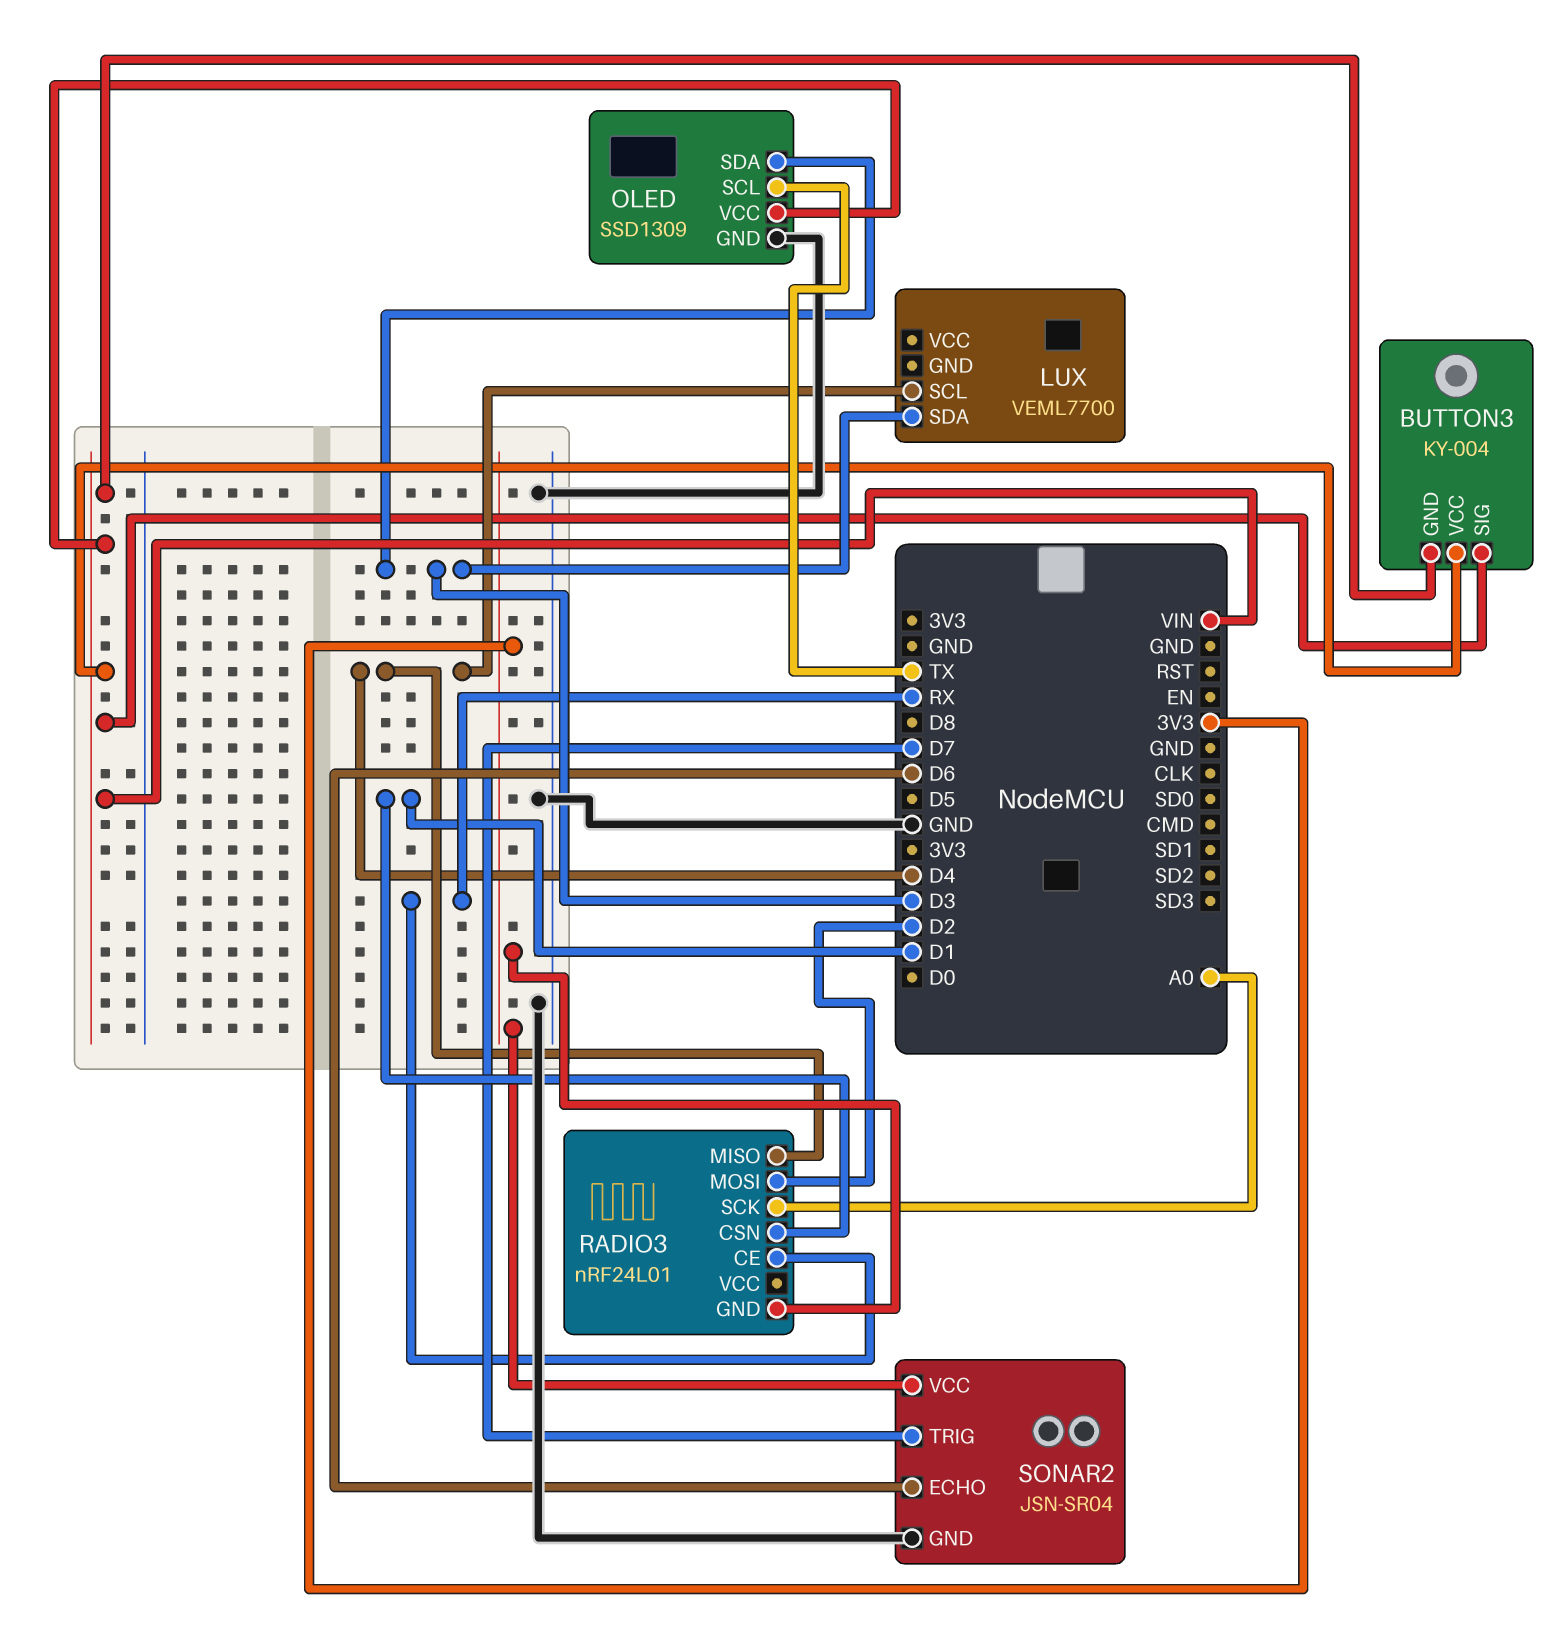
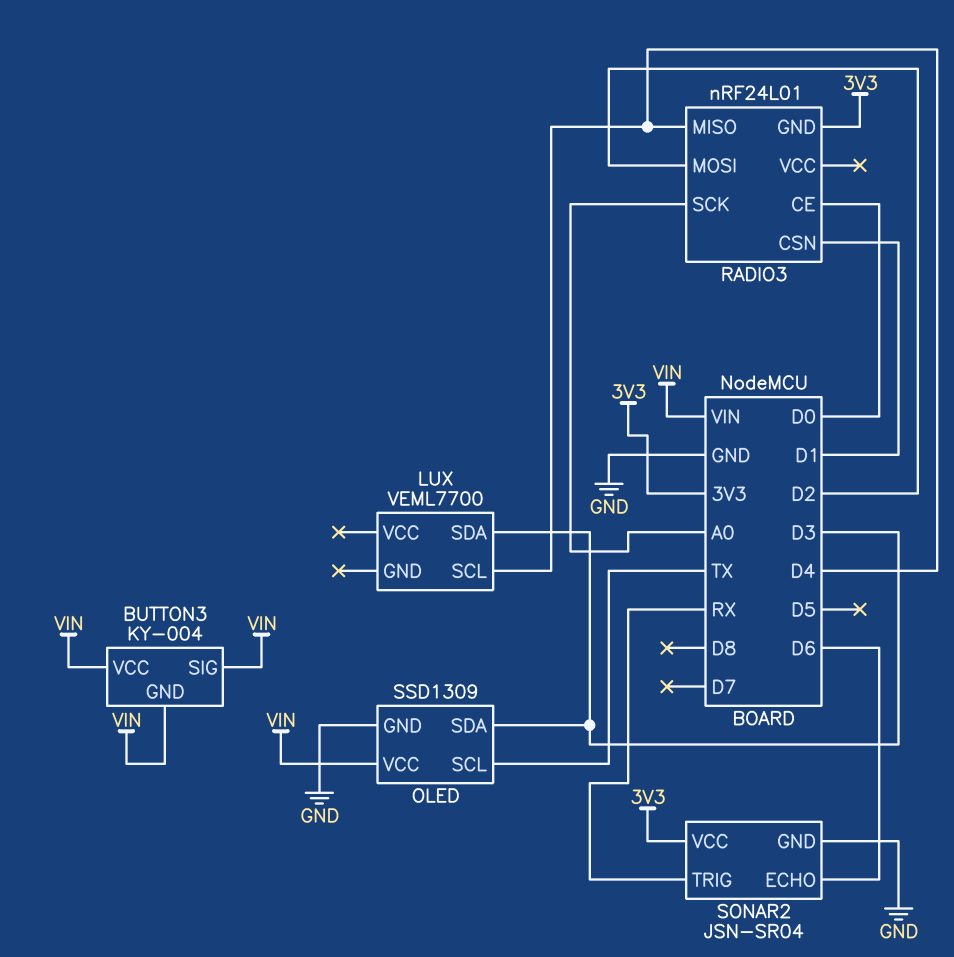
RADIO3 pin CE: RX -> D0
SONAR2 pin TRIG: D7 -> RX

